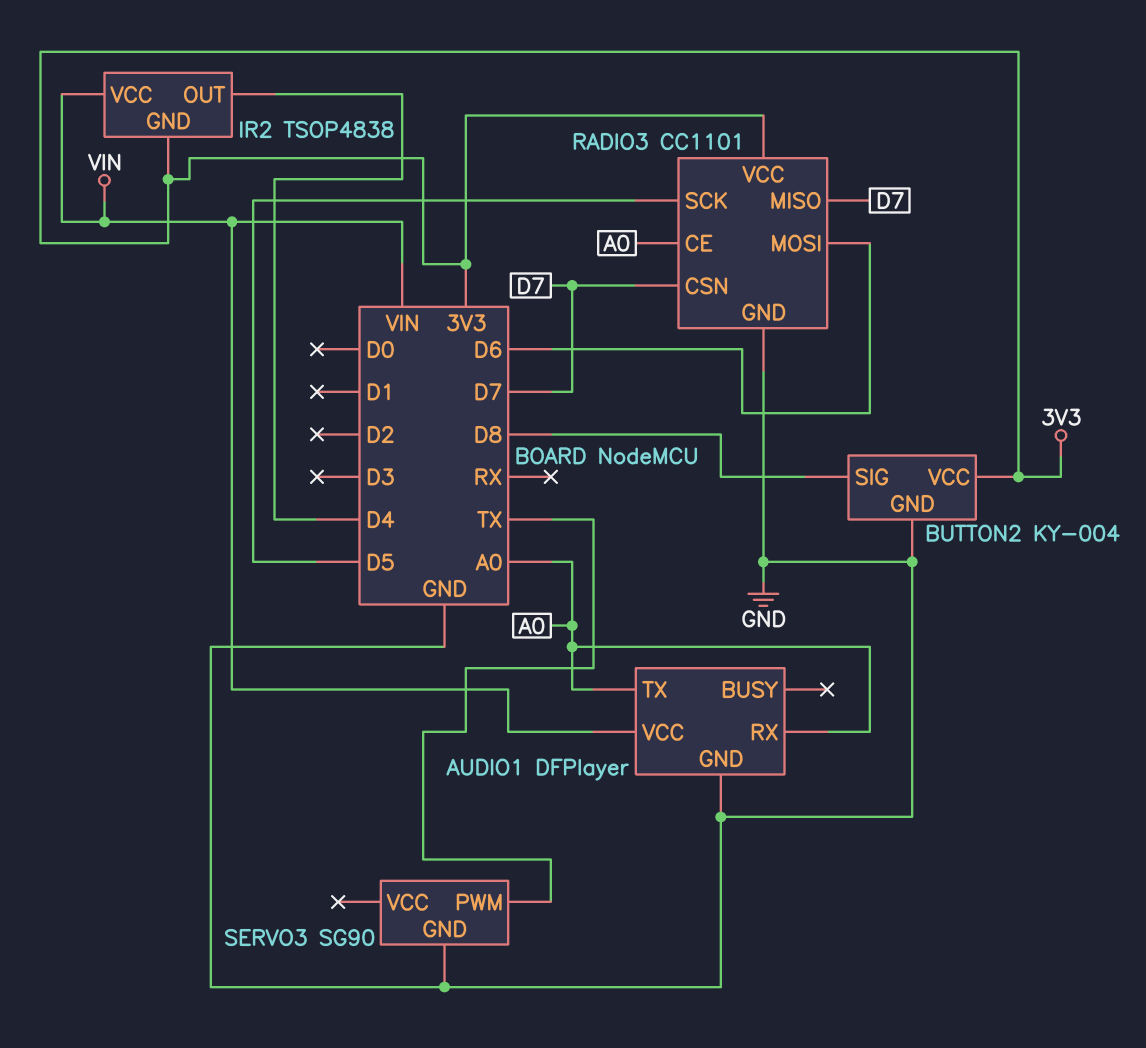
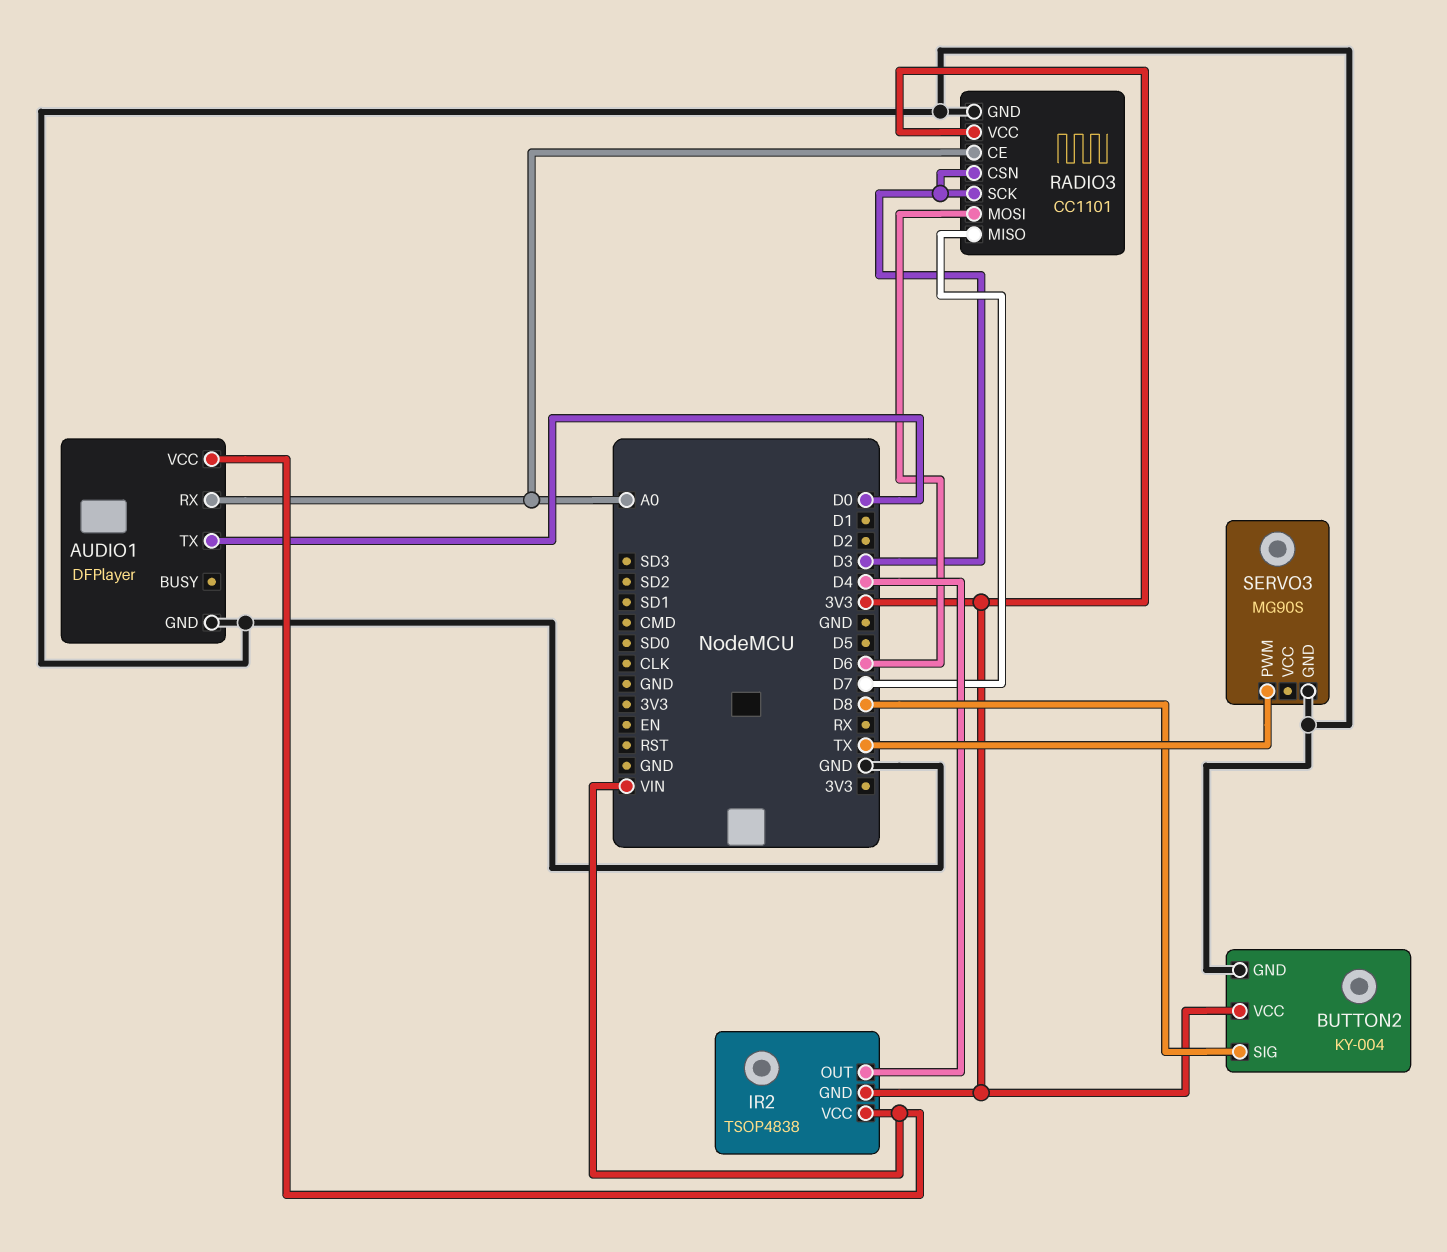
AUDIO1 pin TX: A0 -> D0
RADIO3 pin CSN: D7 -> D3
RADIO3 pin SCK: D5 -> D3
SERVO3: SG90 -> MG90S

